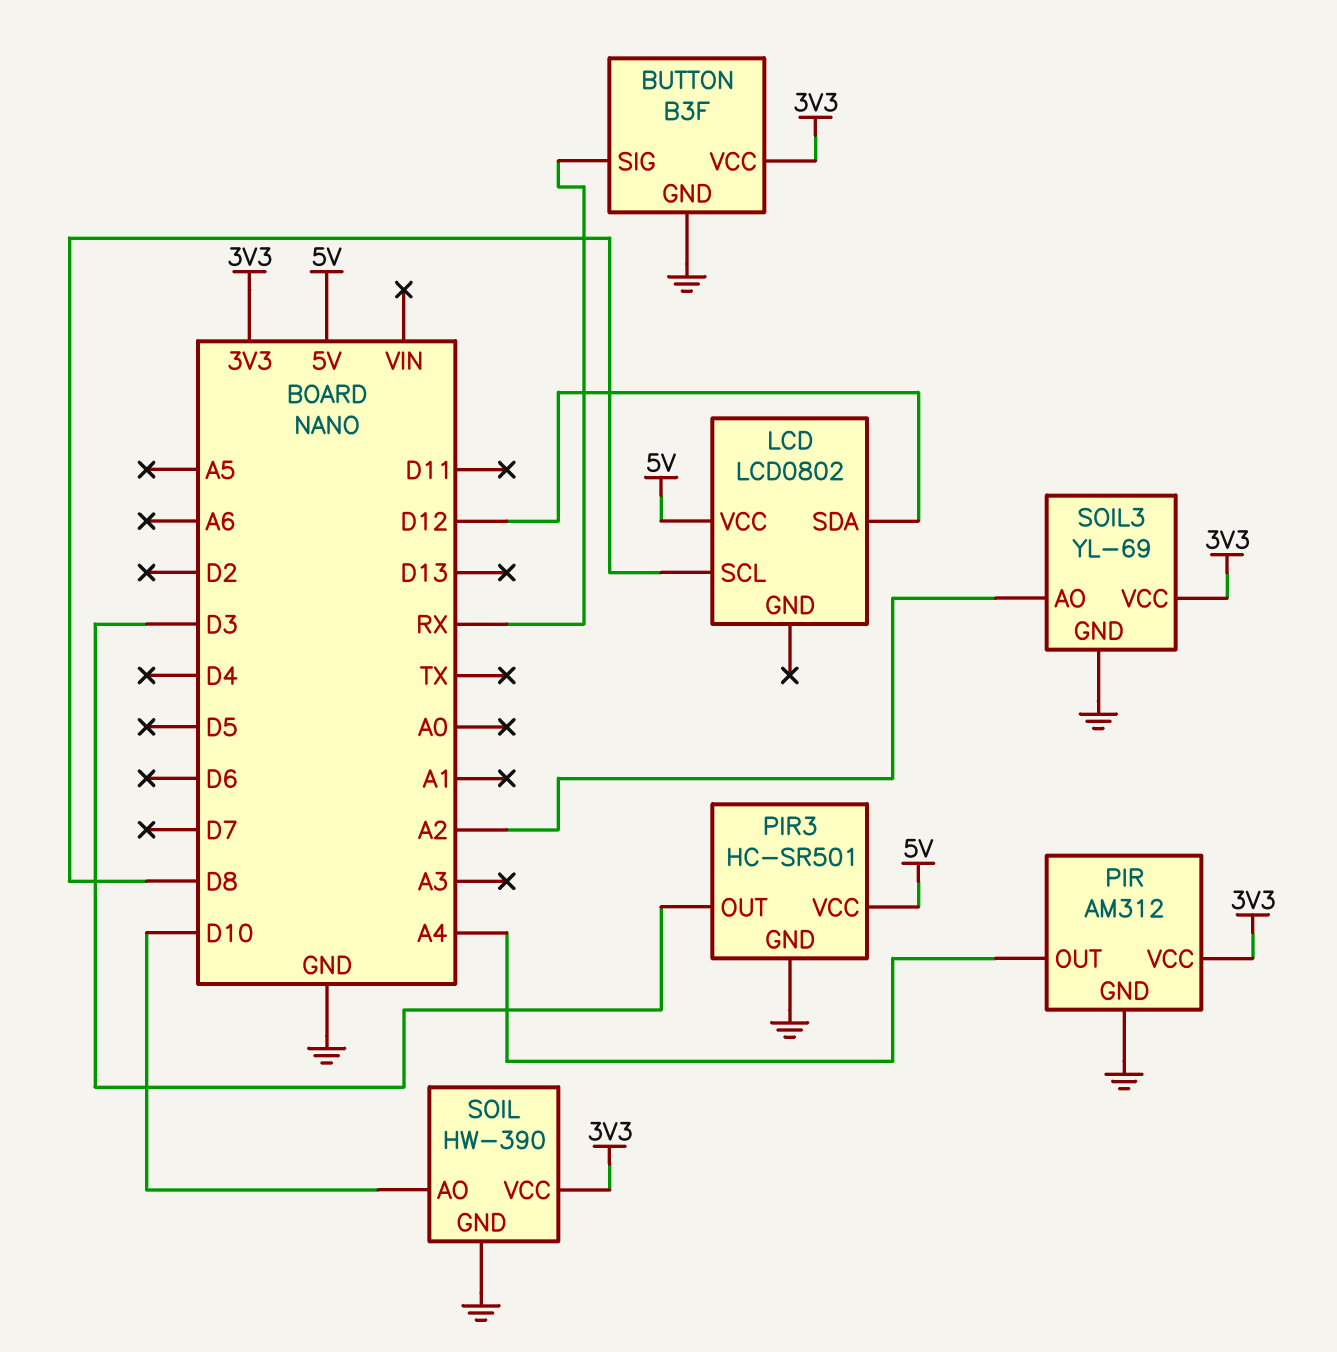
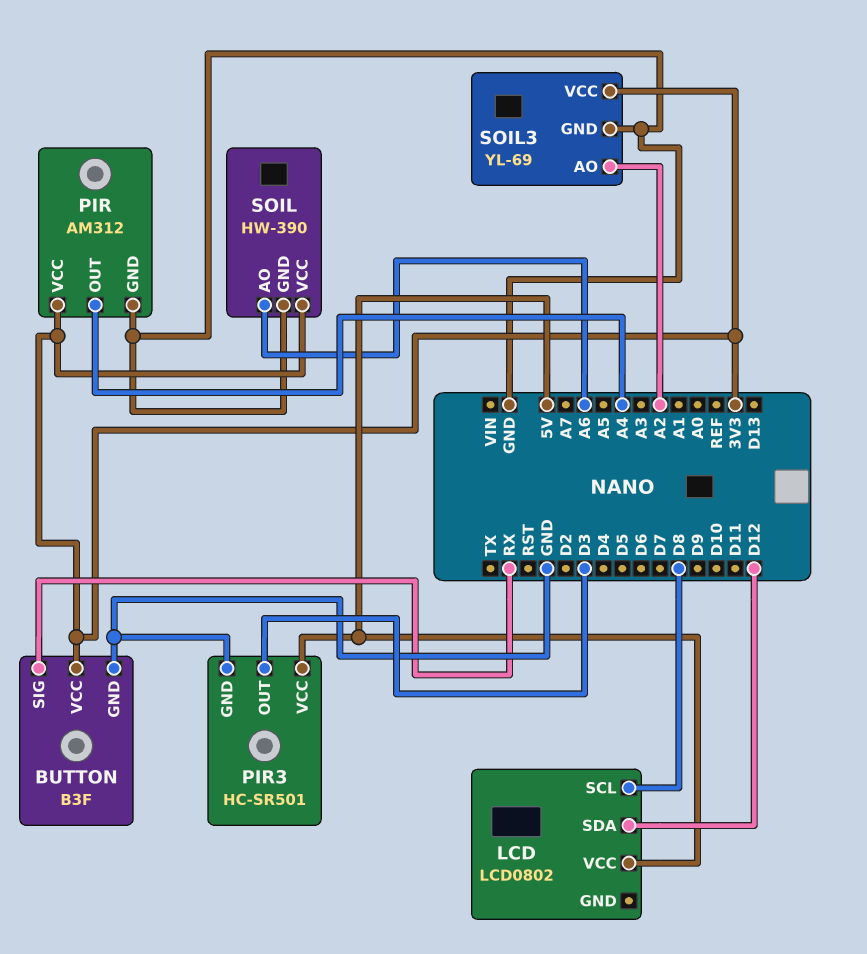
SOIL pin AO: D10 -> A6

